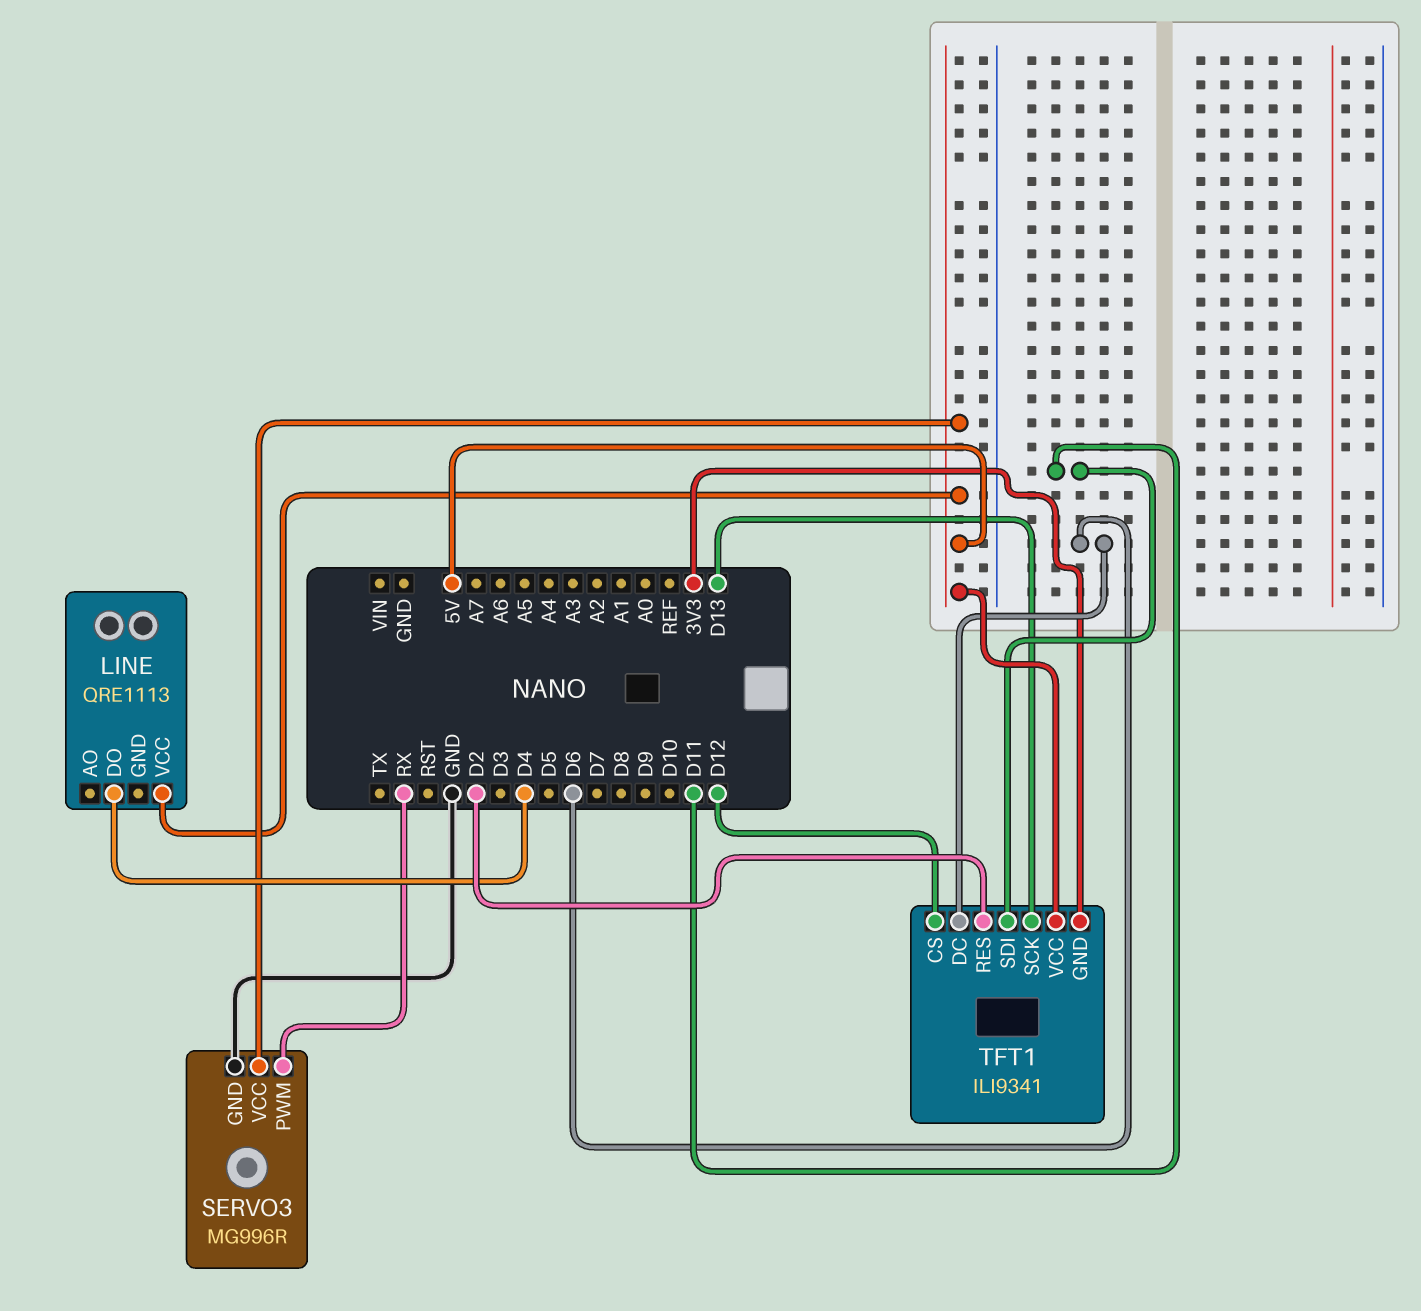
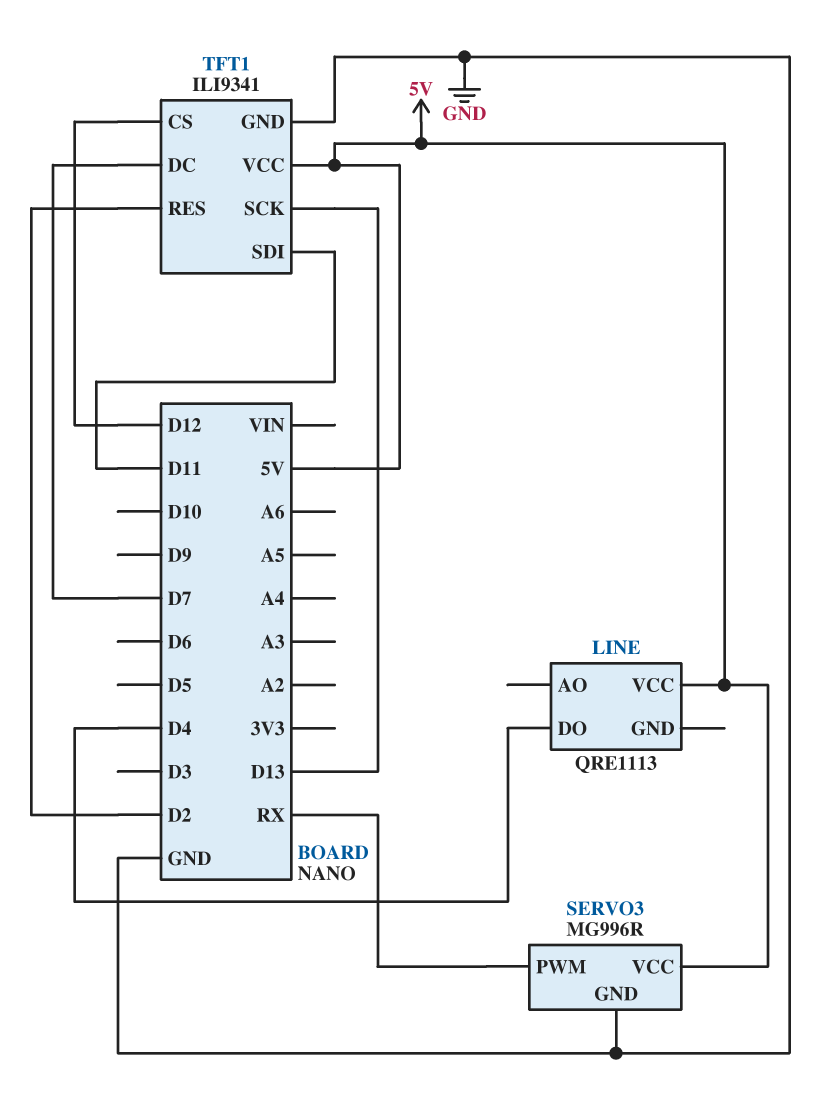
TFT1 pin DC: D6 -> D7
TFT1 pin GND: 3V3 -> GND

